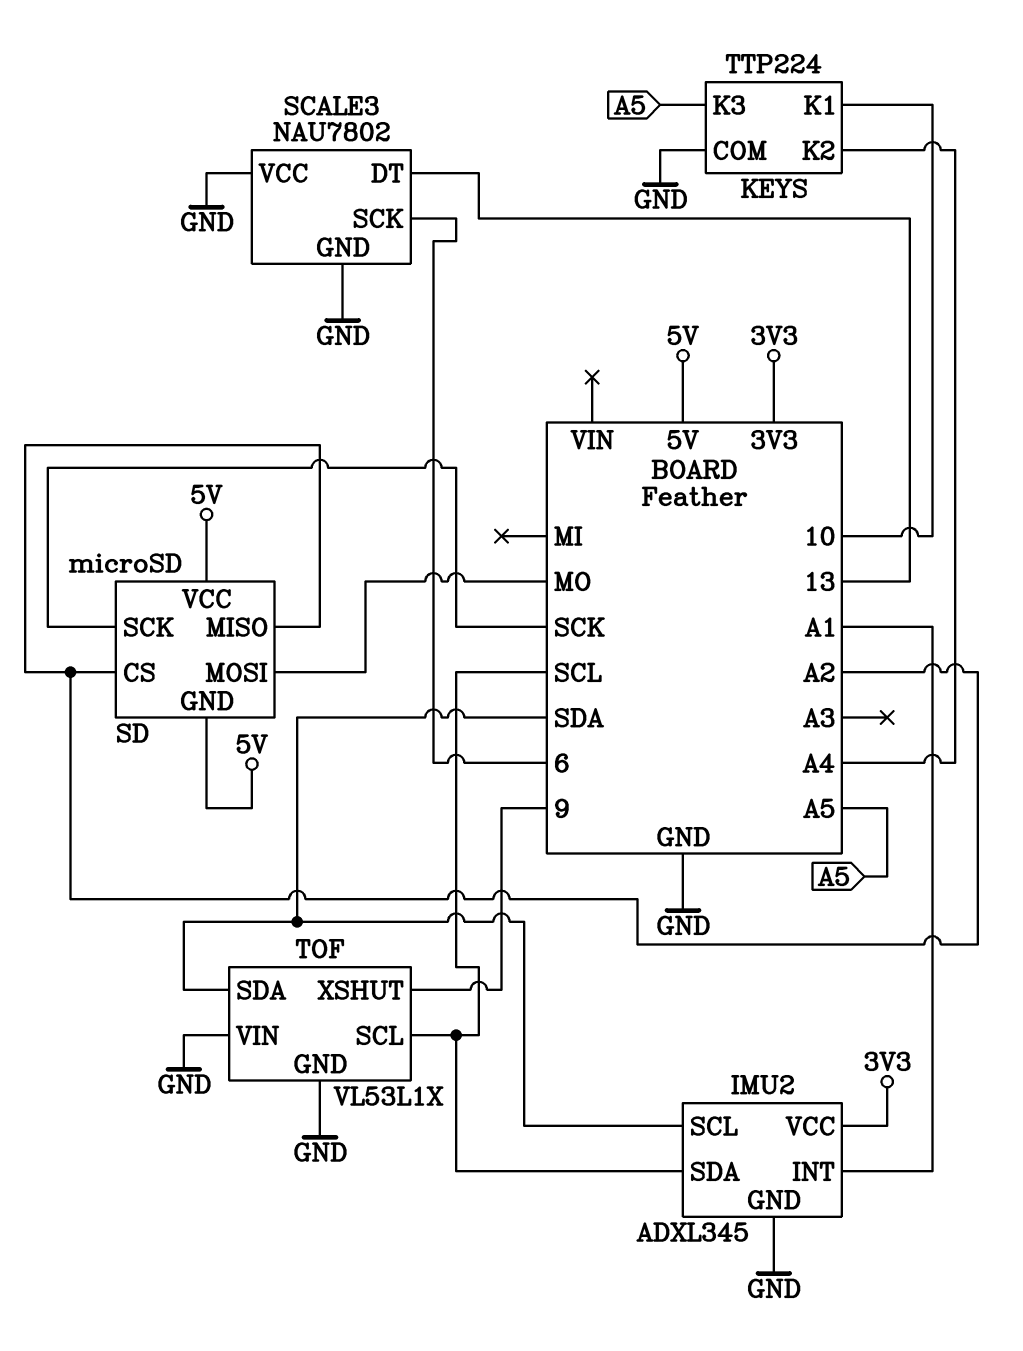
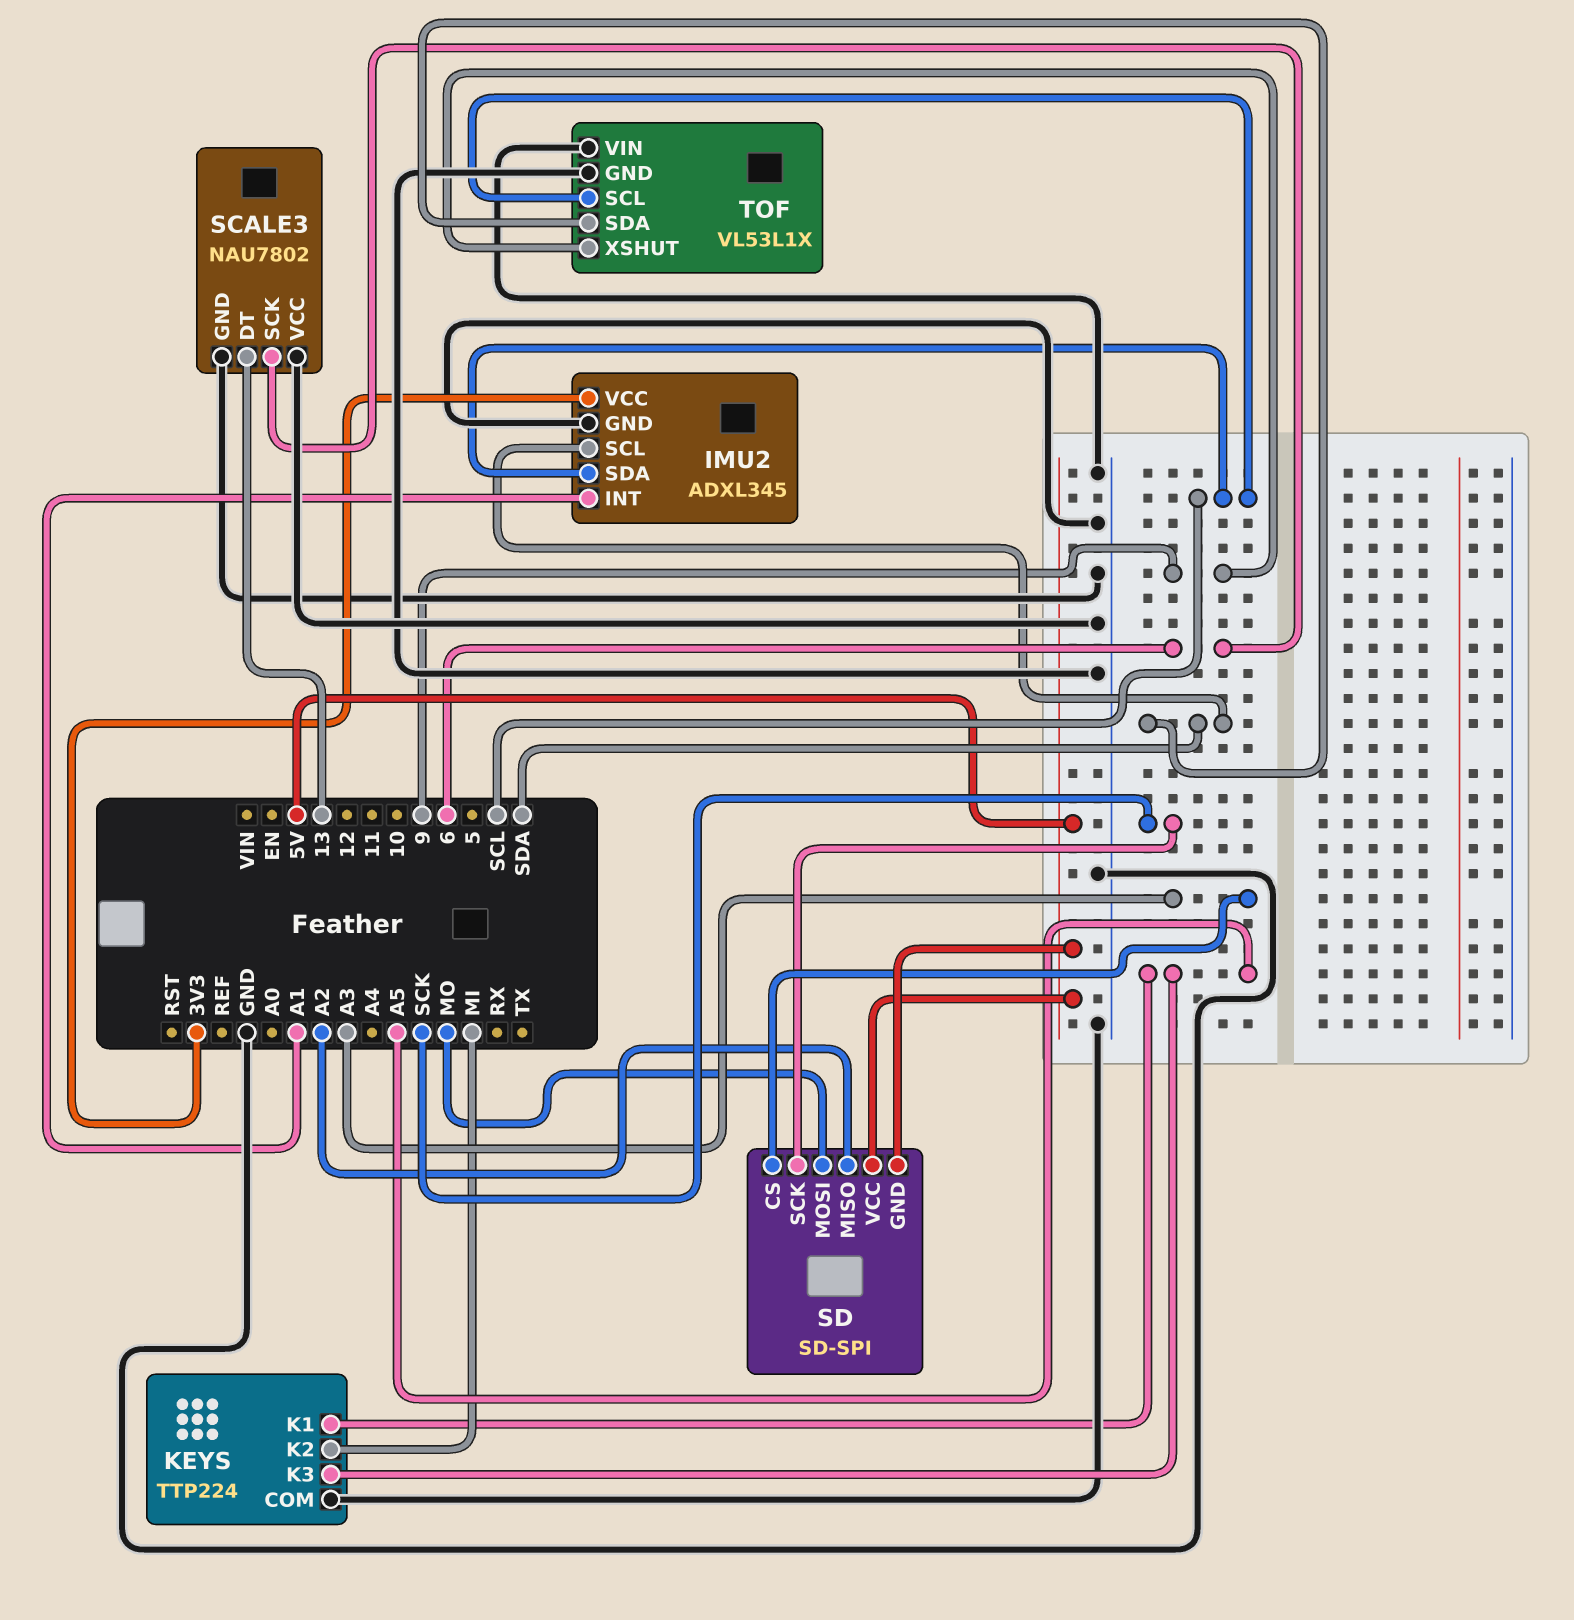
KEYS pin K1: 10 -> A5
KEYS pin K2: A4 -> MI
SD: microSD -> SD-SPI
SD pin CS: A2 -> A3

